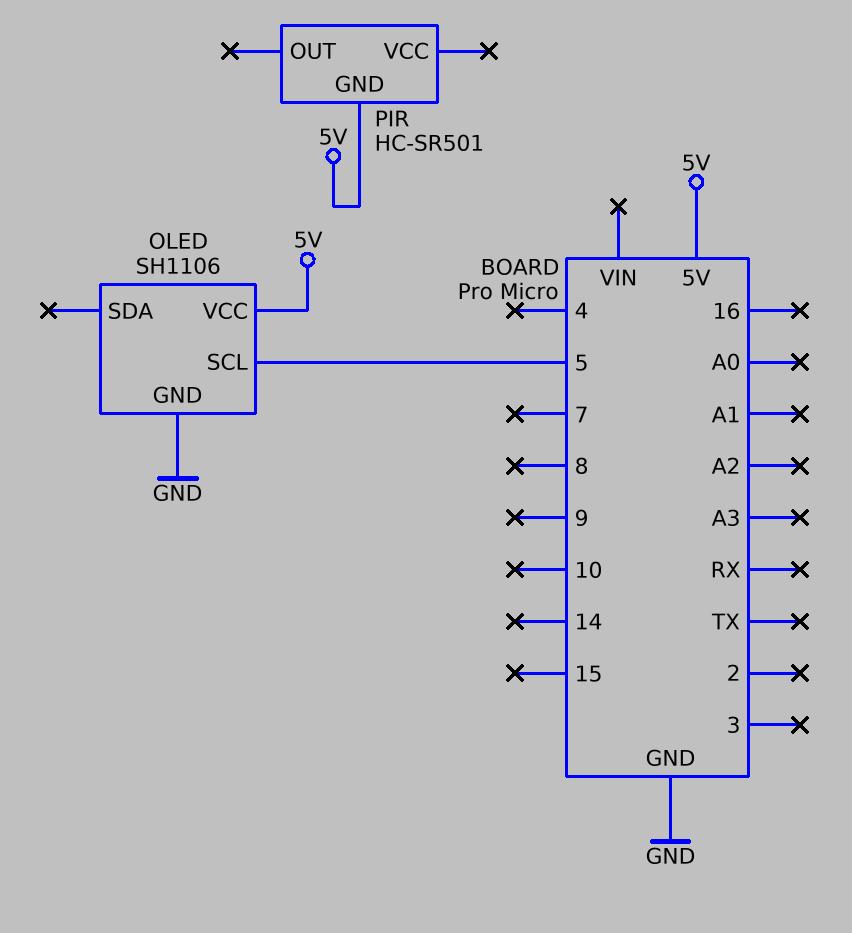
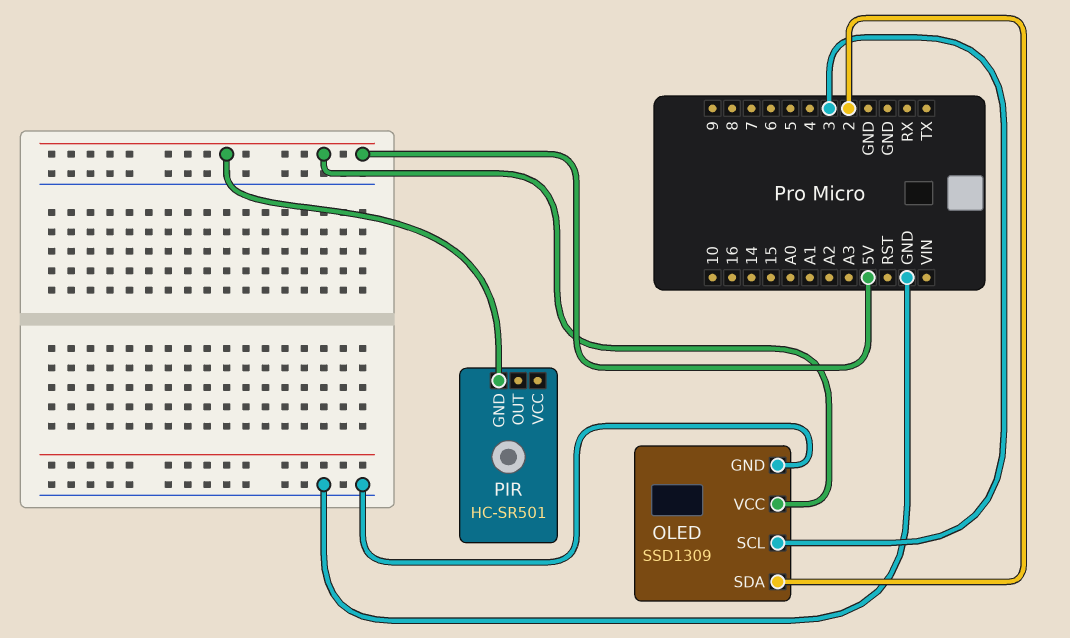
OLED: SH1106 -> SSD1309
OLED pin SCL: 5 -> 3
OLED pin SDA: none -> 2

